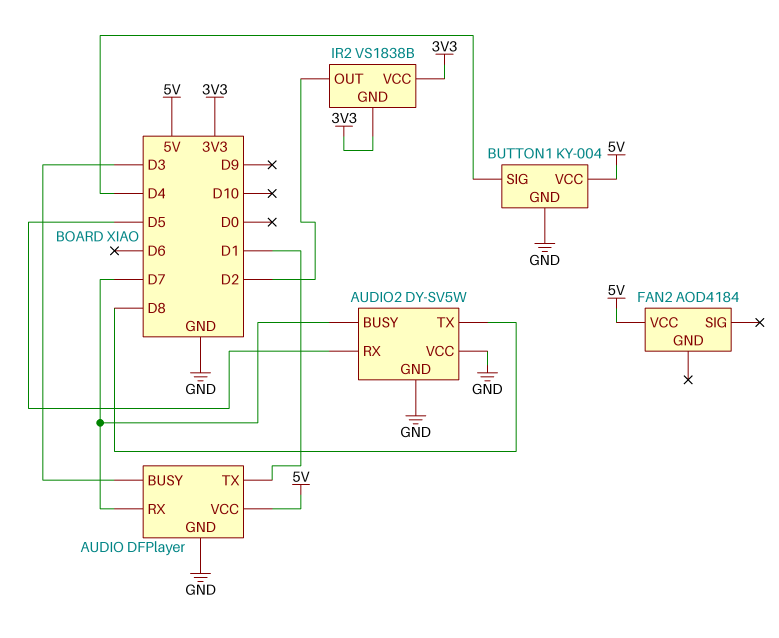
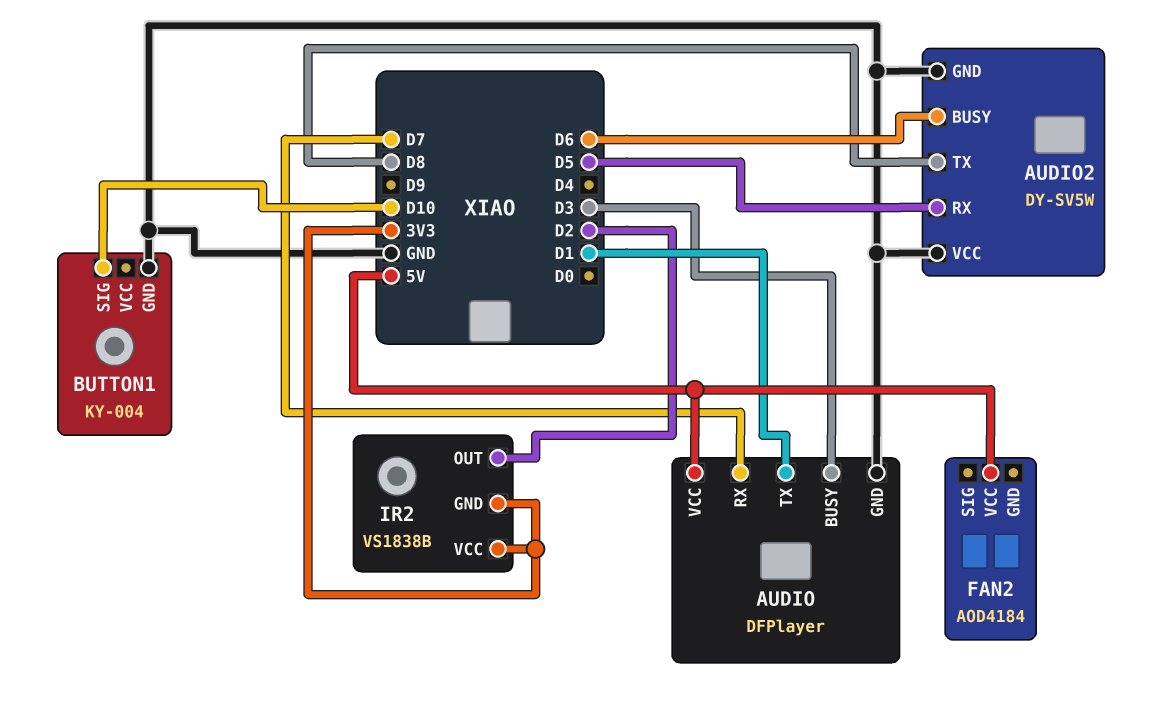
AUDIO2 pin BUSY: D7 -> D6
BUTTON1 pin SIG: D4 -> D10
BUTTON1 pin VCC: 5V -> none

